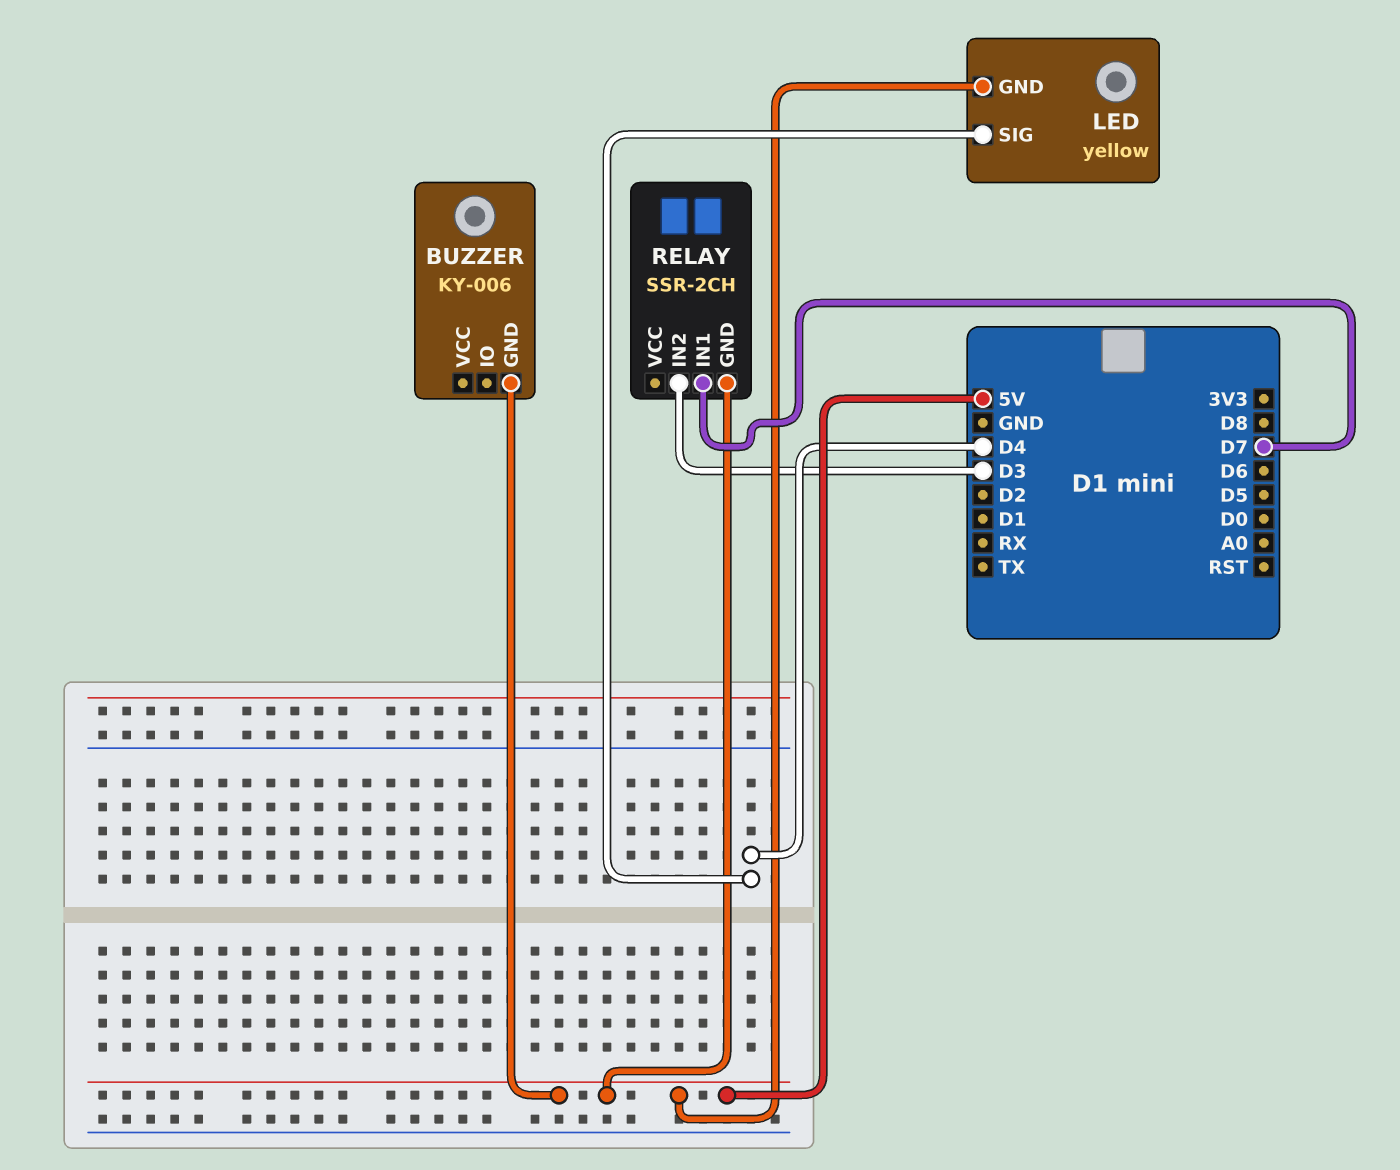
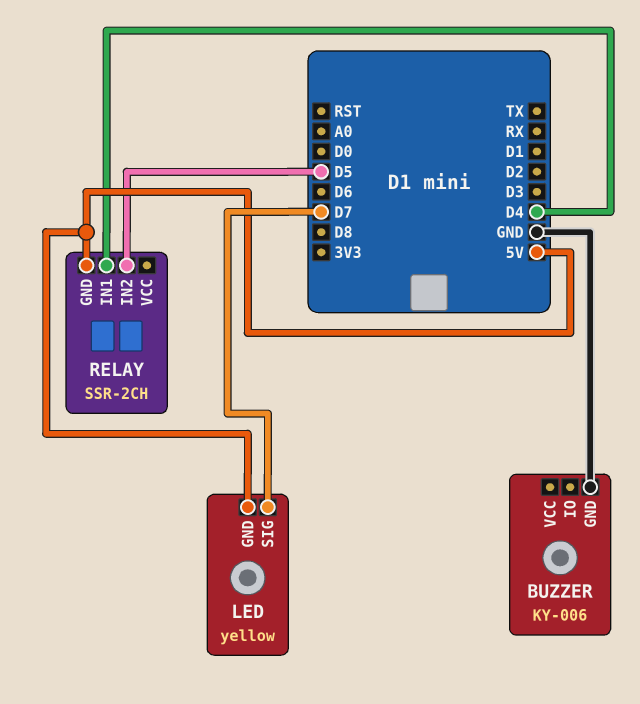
BUZZER pin GND: 5V -> GND
LED pin SIG: D4 -> D7
RELAY pin IN1: D7 -> D4
RELAY pin IN2: D3 -> D5

